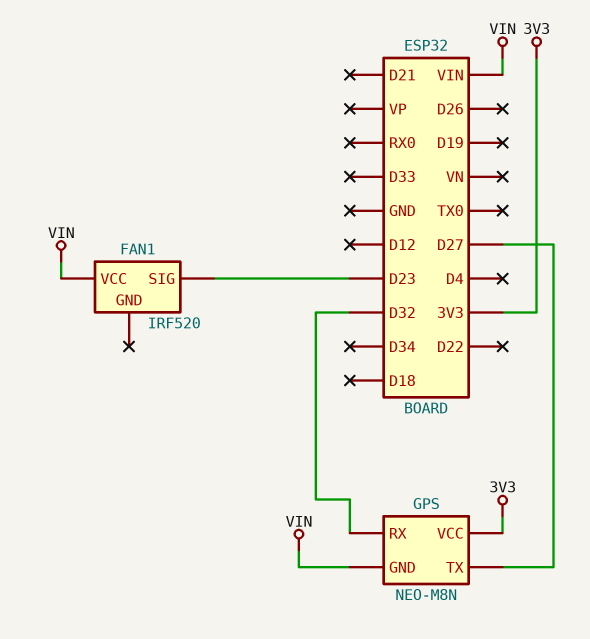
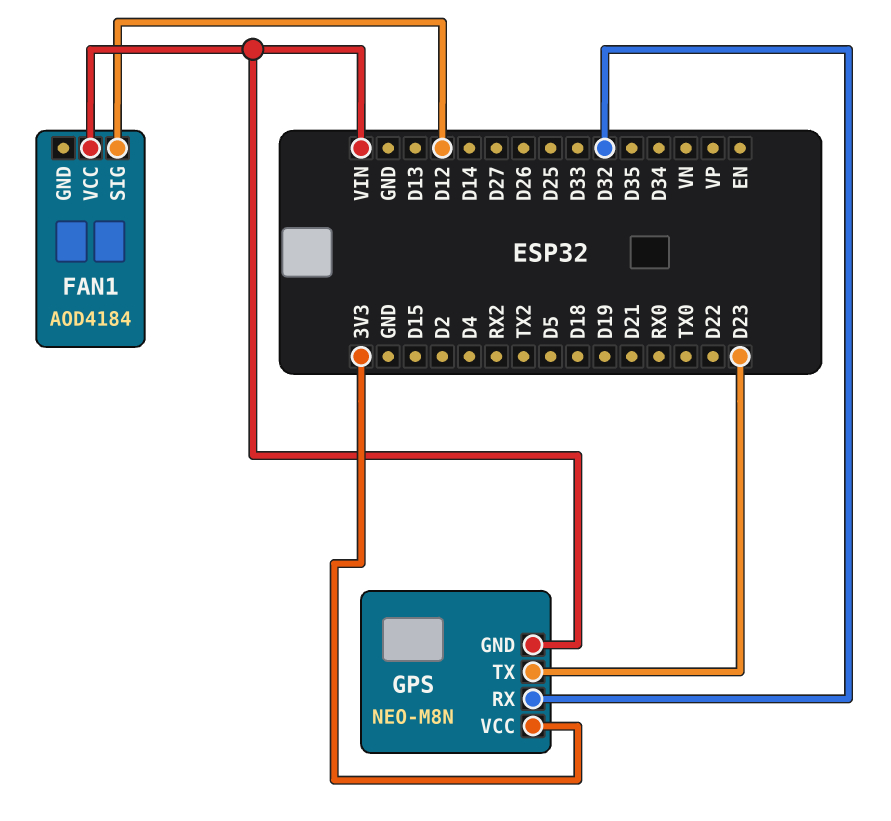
FAN1: IRF520 -> AOD4184
FAN1 pin SIG: D23 -> D12
GPS pin TX: D27 -> D23

